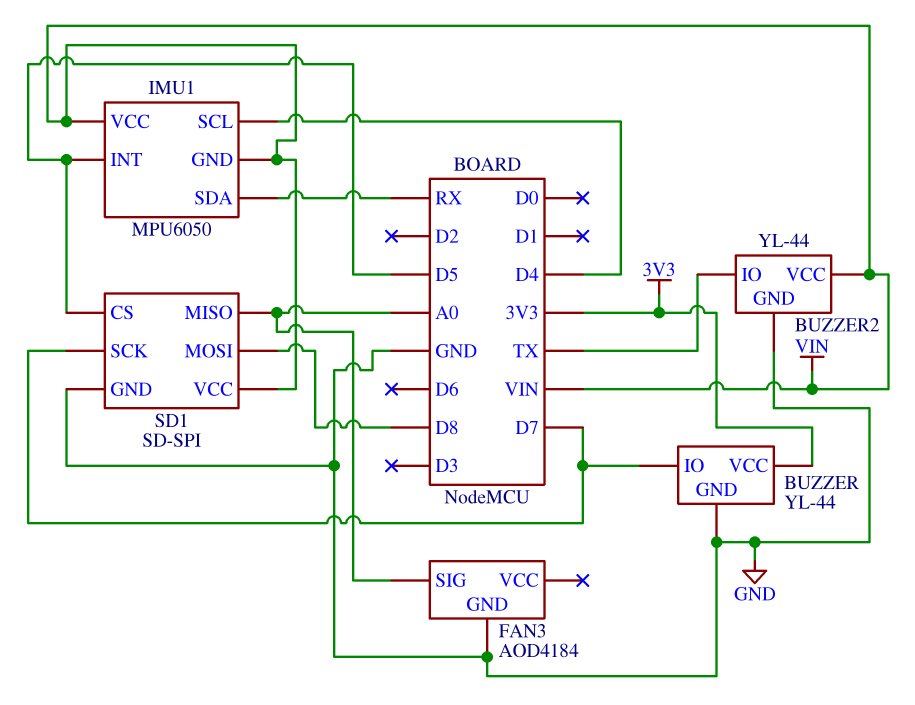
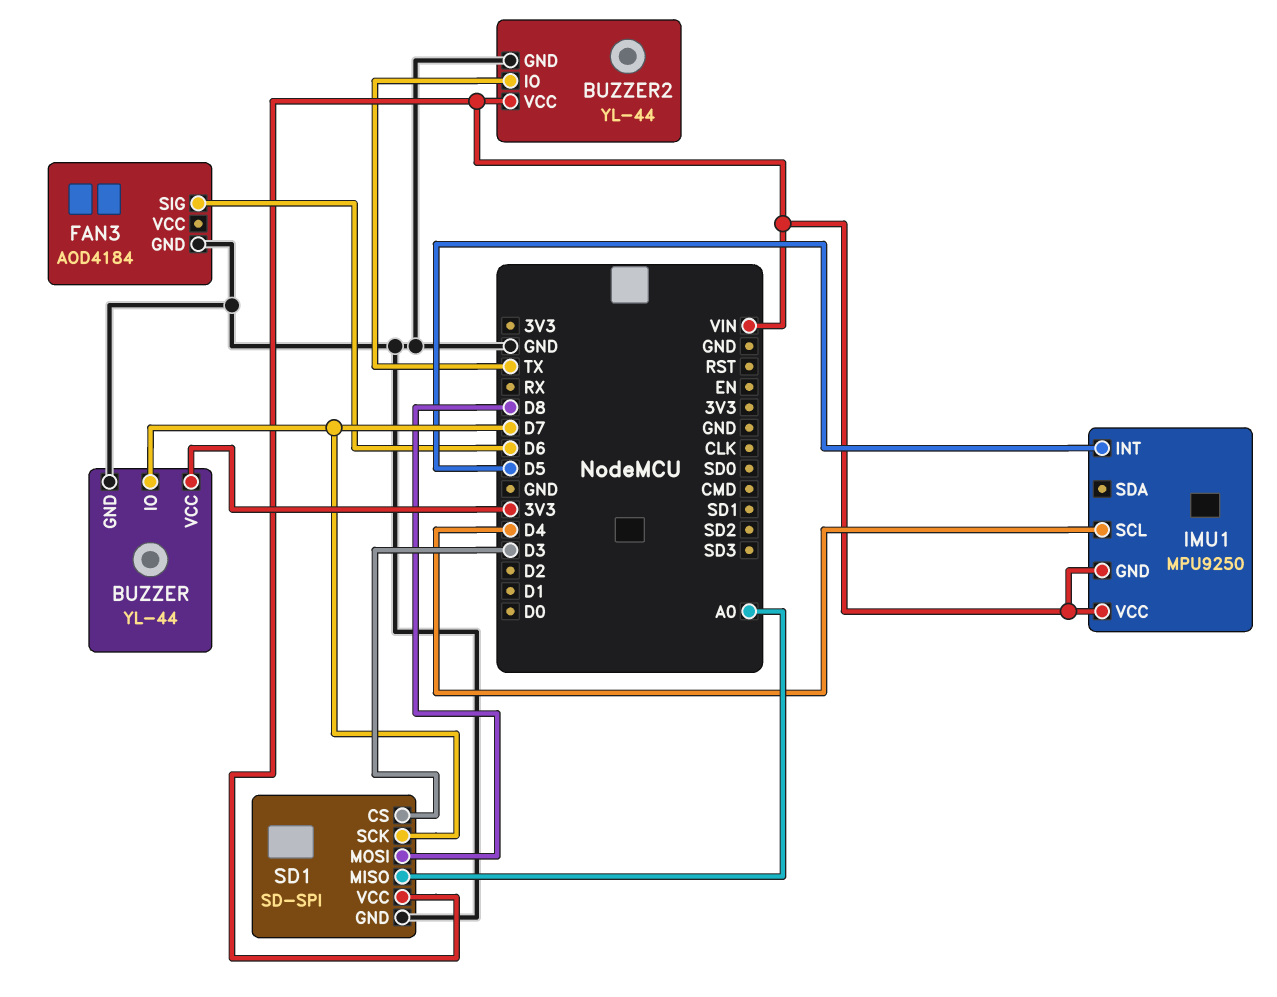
FAN3 pin SIG: A0 -> D6
IMU1: MPU6050 -> MPU9250
IMU1 pin SDA: RX -> none
SD1 pin CS: D5 -> D3

